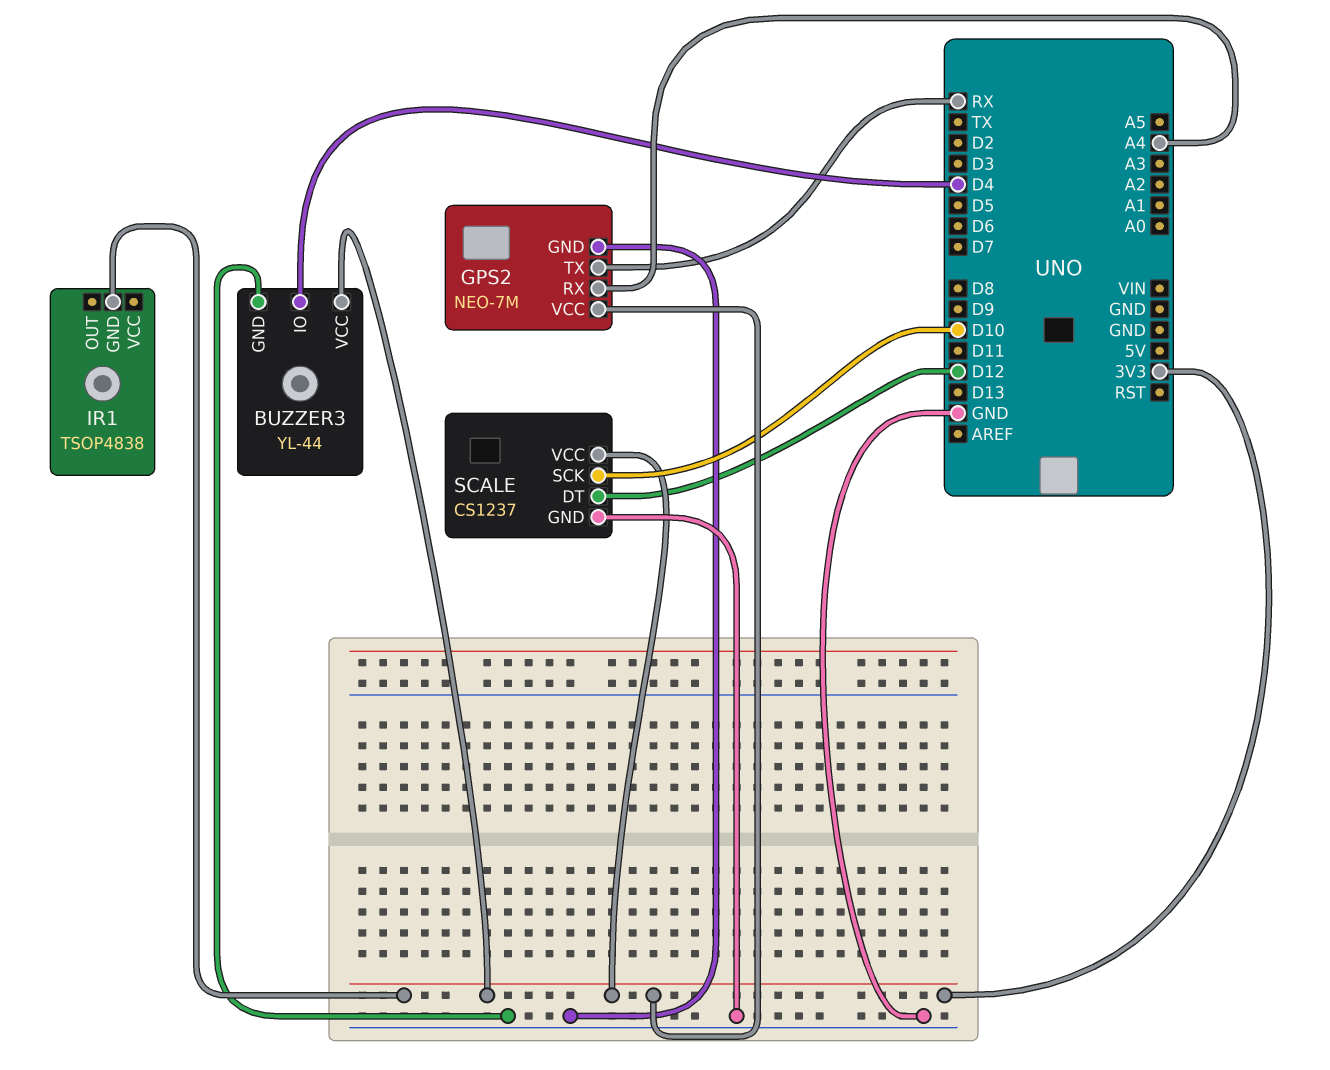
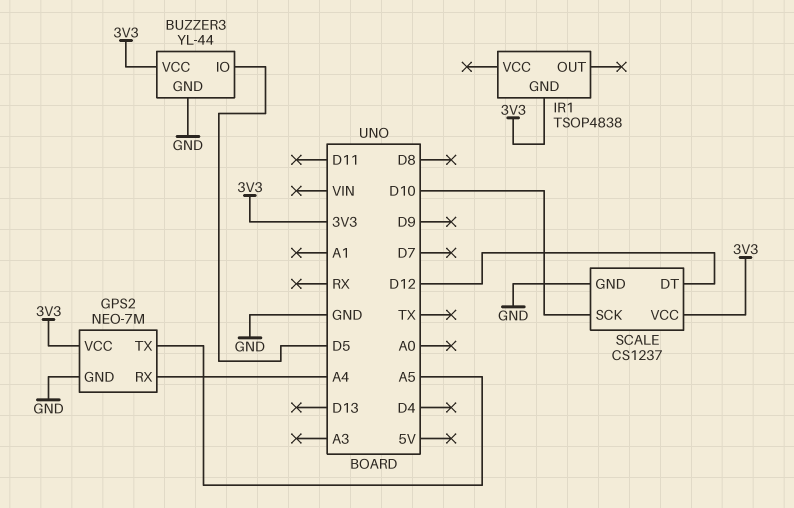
BUZZER3 pin IO: D4 -> D5
GPS2 pin TX: RX -> A5

